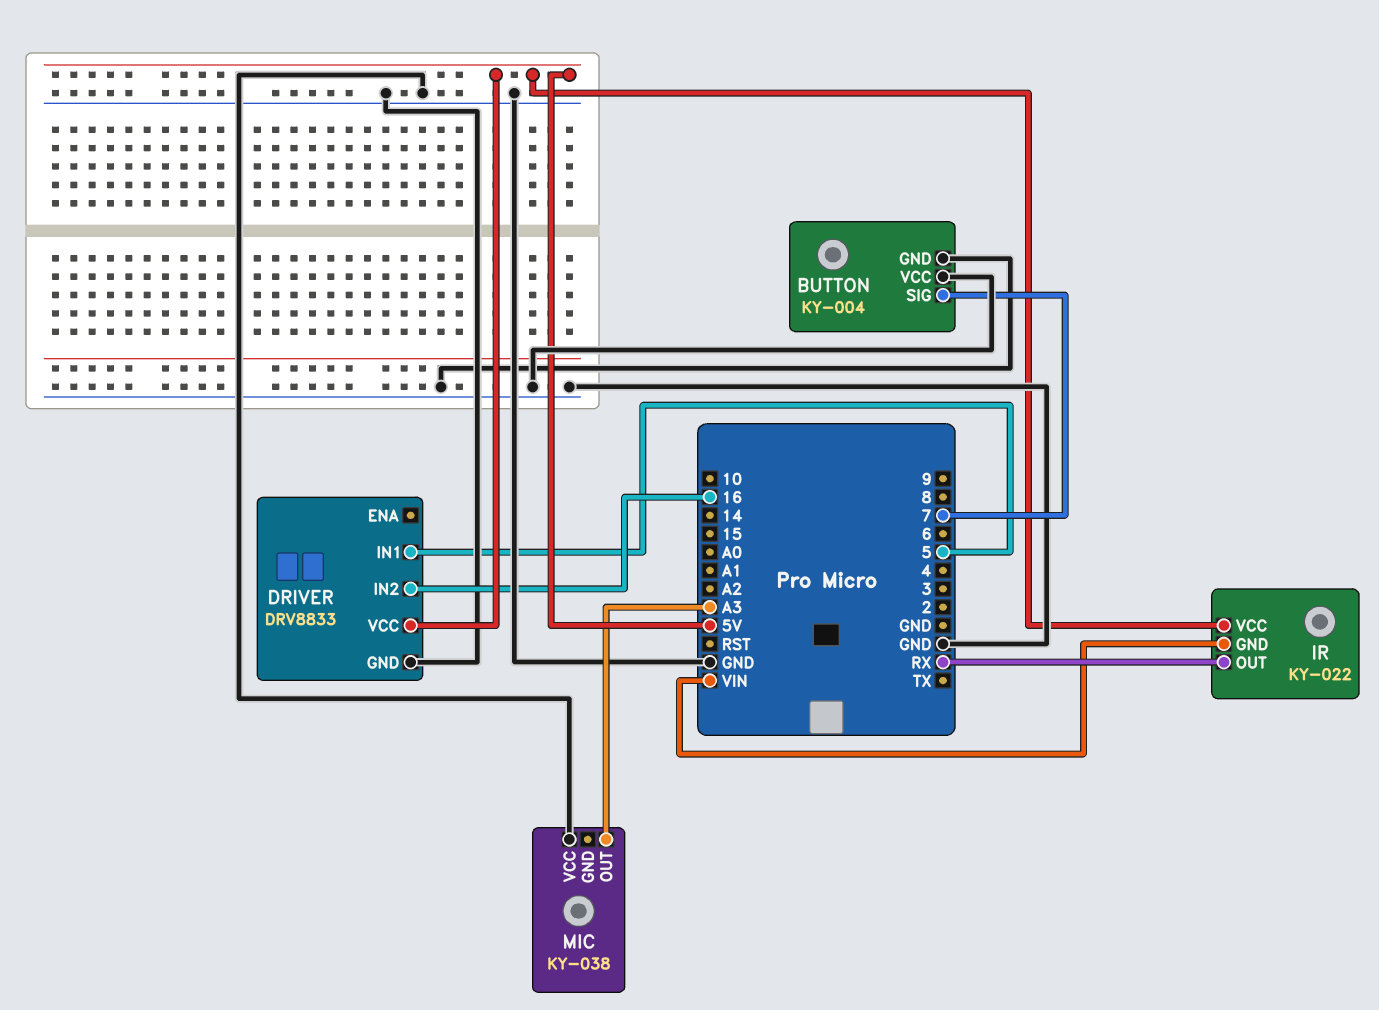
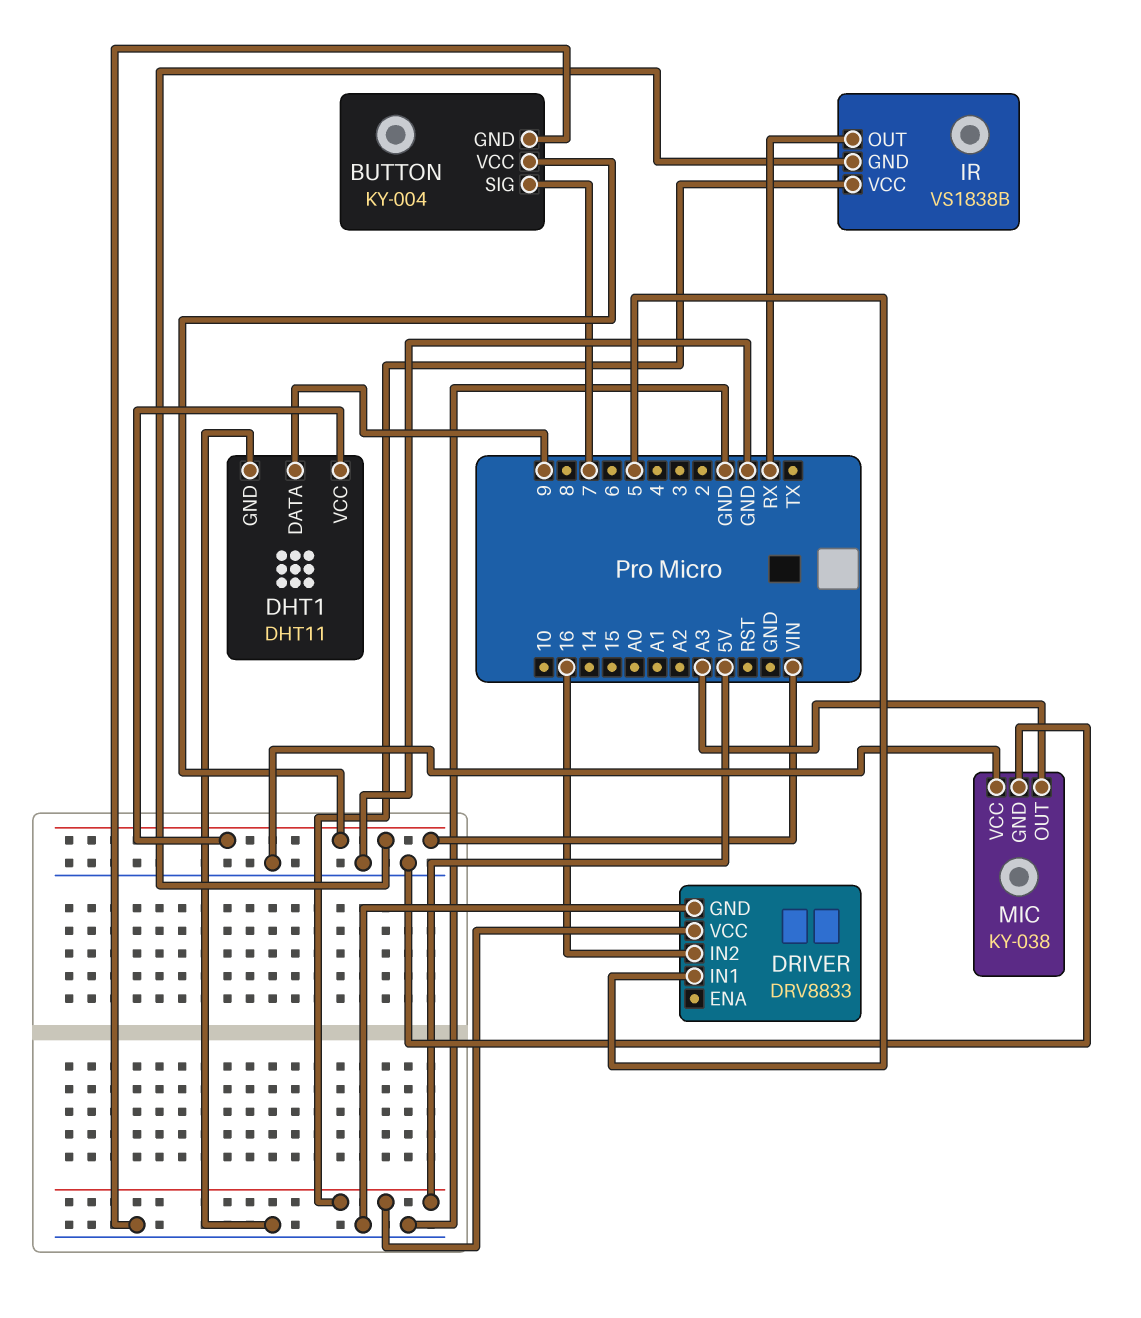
BUTTON pin VCC: GND -> VIN
DHT1: none -> DHT11
DHT1 pin DATA: none -> 9
DHT1 pin GND: none -> GND
DHT1 pin VCC: none -> VIN
IR: KY-022 -> VS1838B
MIC pin GND: none -> GND

